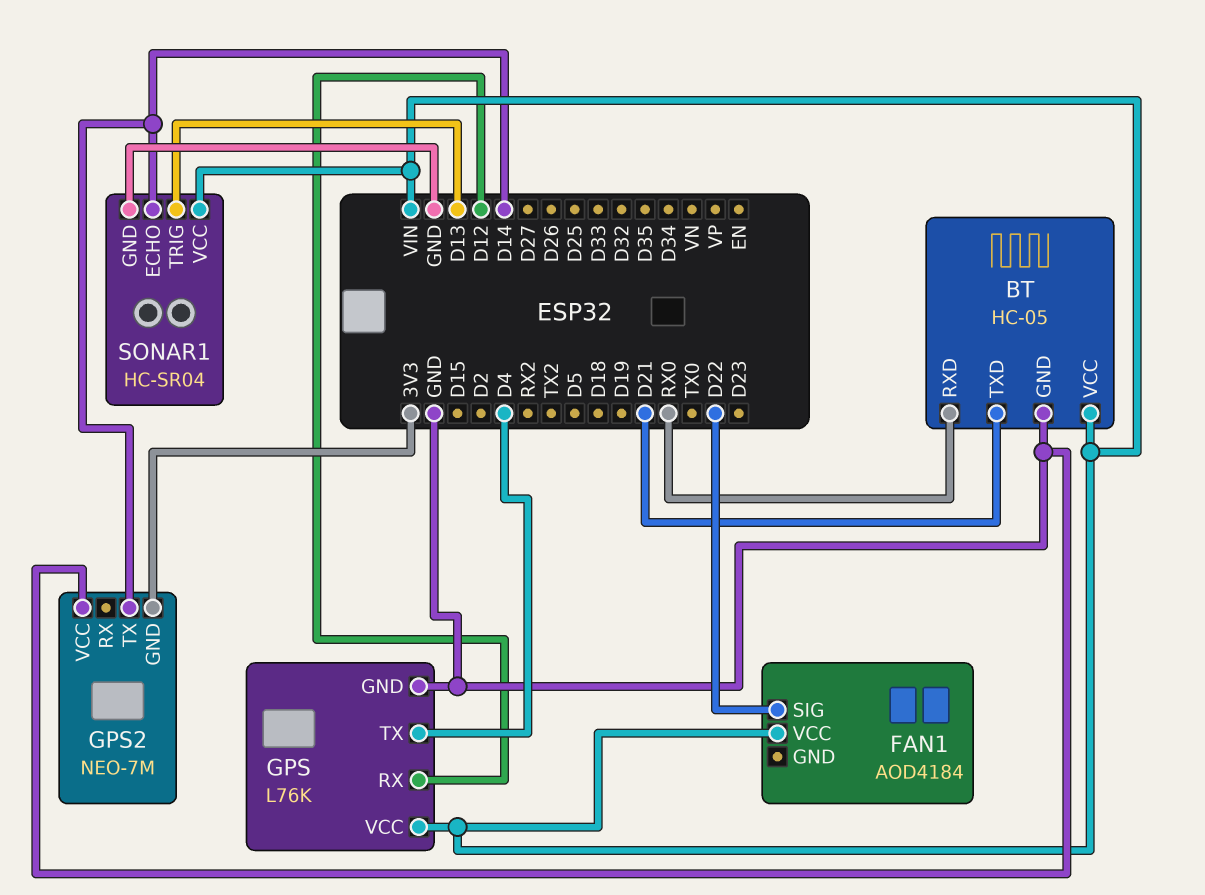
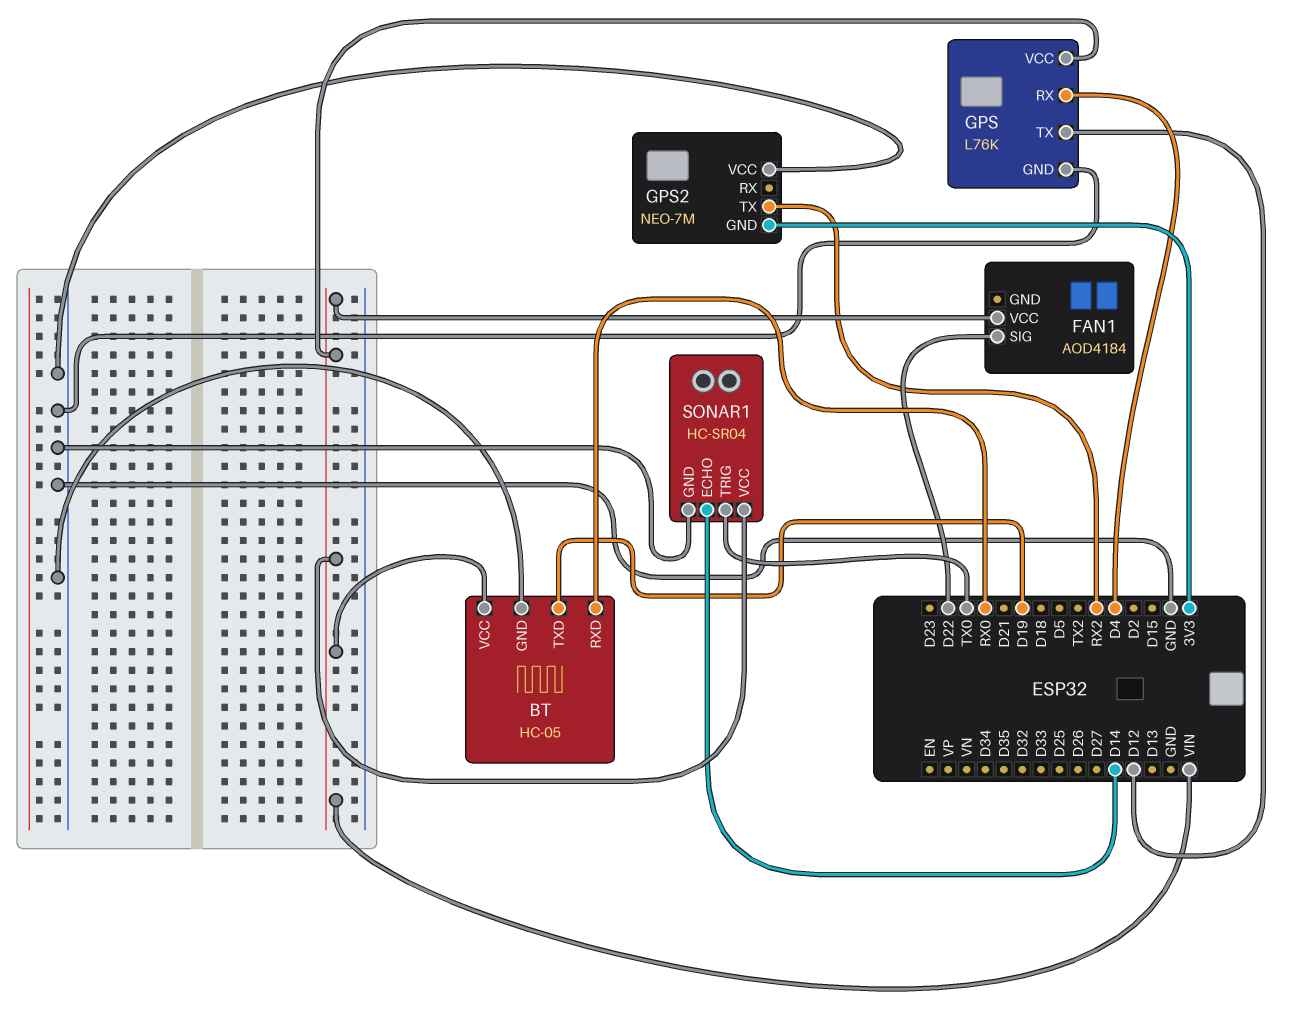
BT pin TXD: D21 -> D19
GPS pin RX: D12 -> D4
GPS pin TX: D4 -> D12
GPS2 pin TX: D14 -> RX2
SONAR1 pin TRIG: D13 -> TX0

